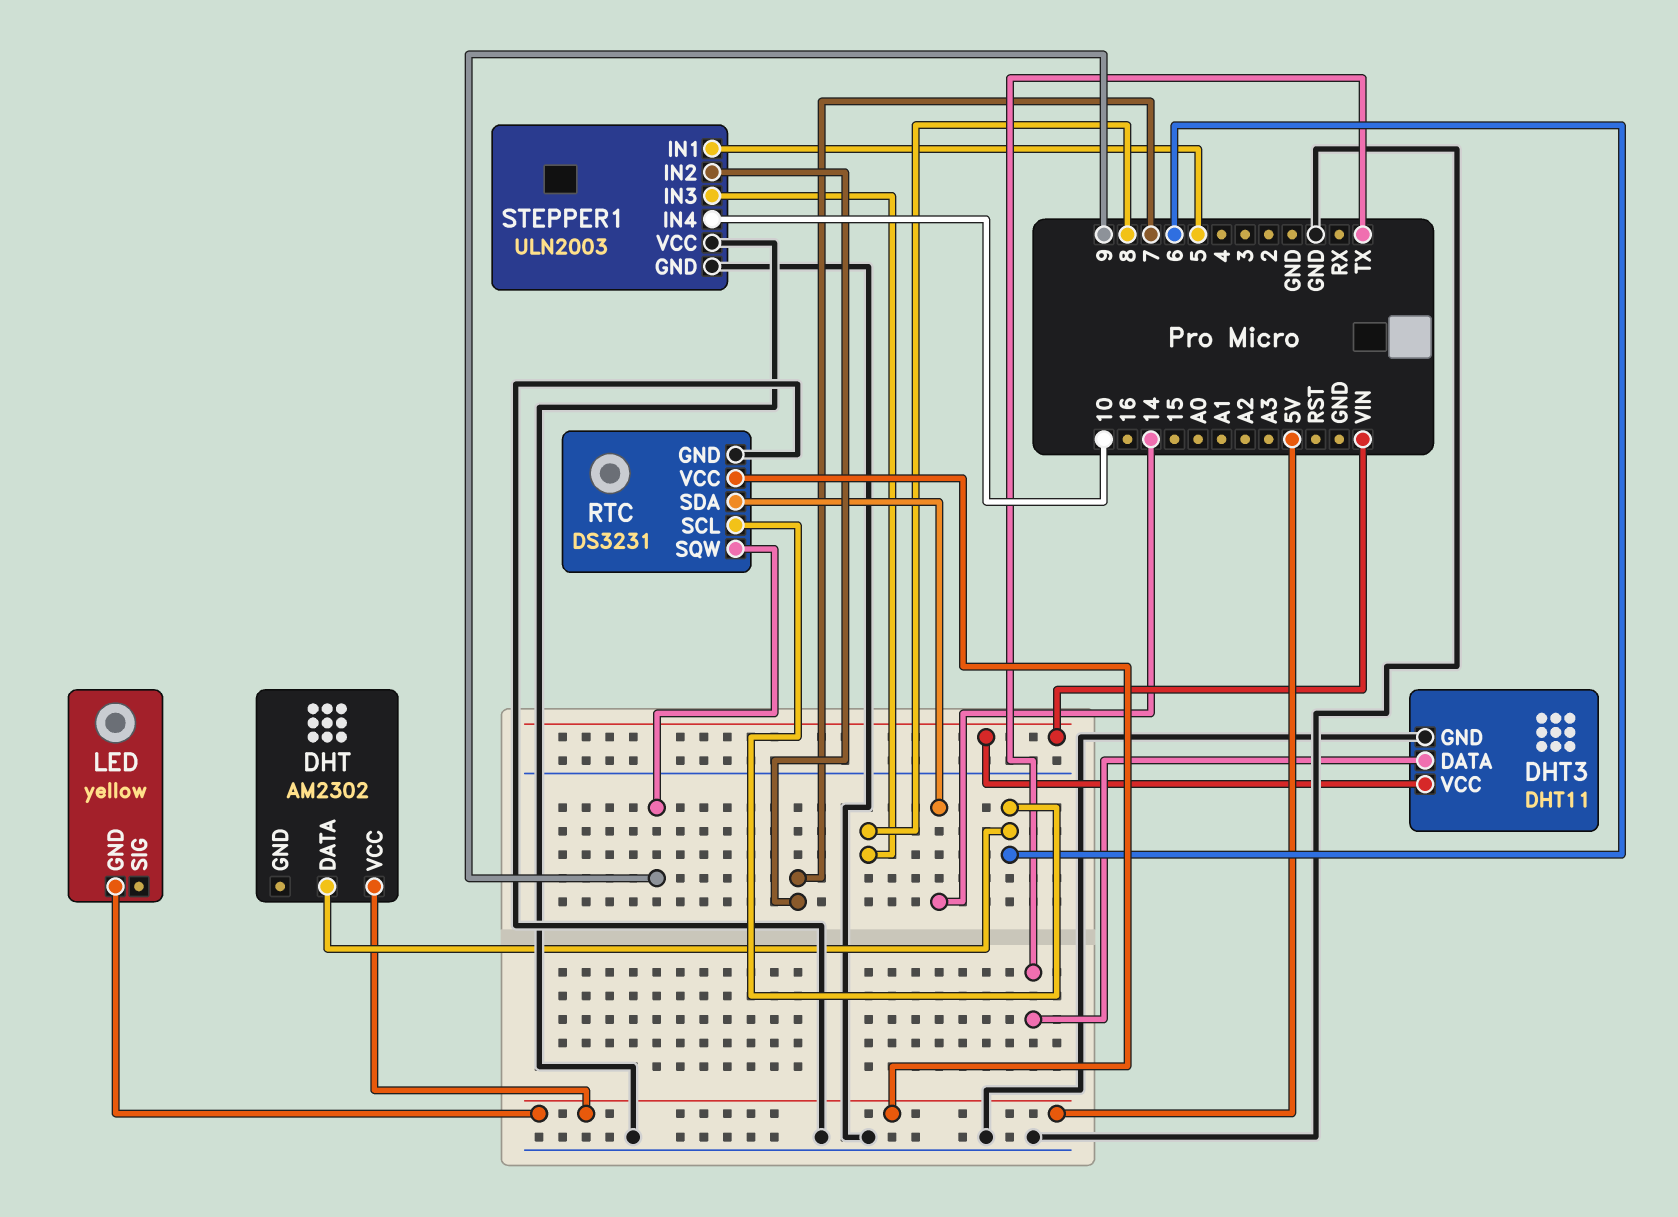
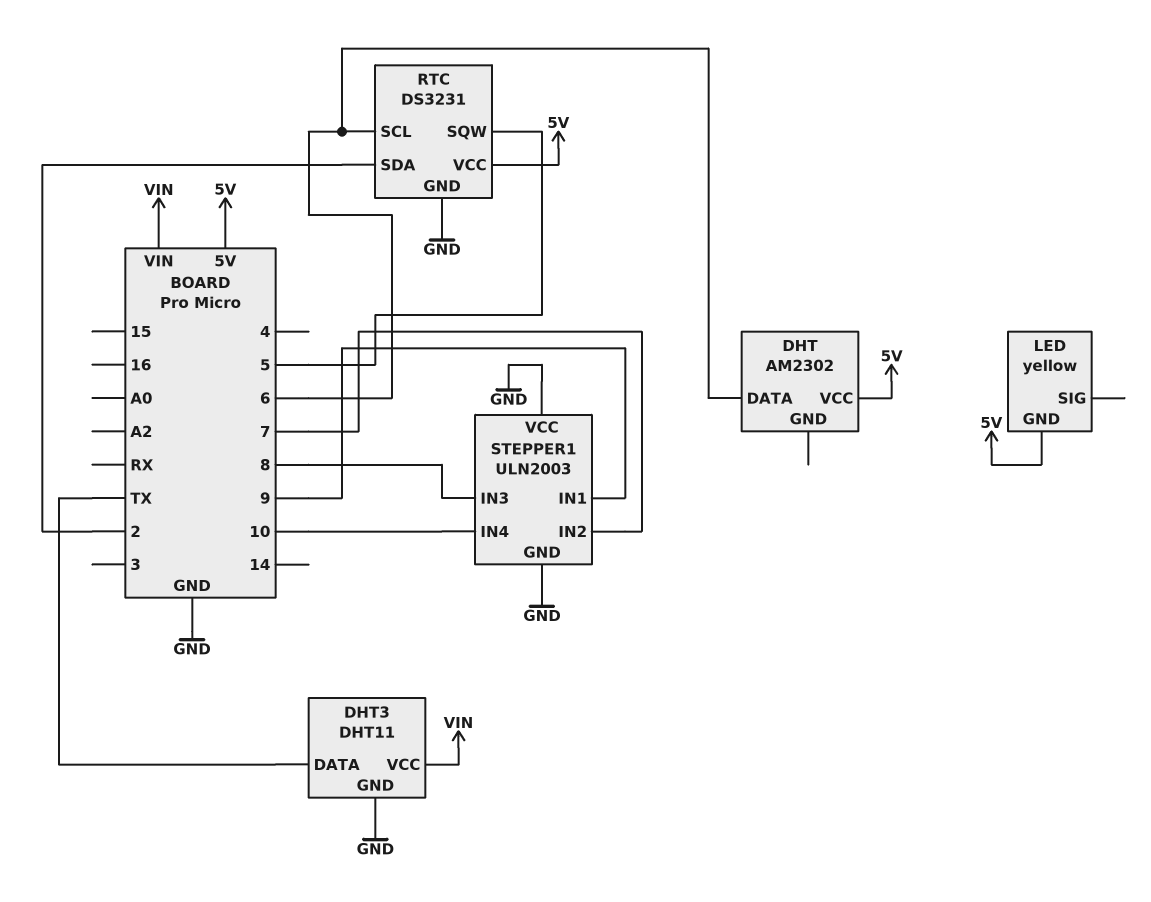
RTC pin SDA: 14 -> 2
RTC pin SQW: 9 -> 5
STEPPER1 pin IN1: 5 -> 9

